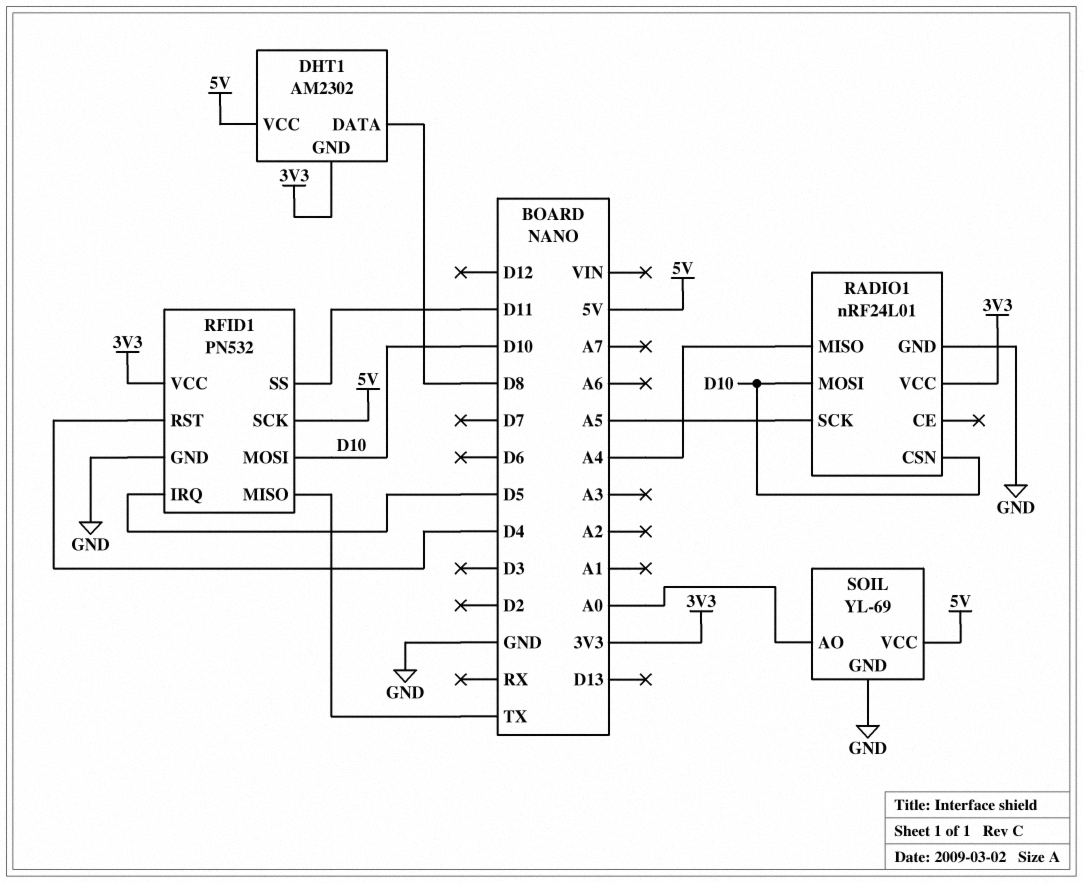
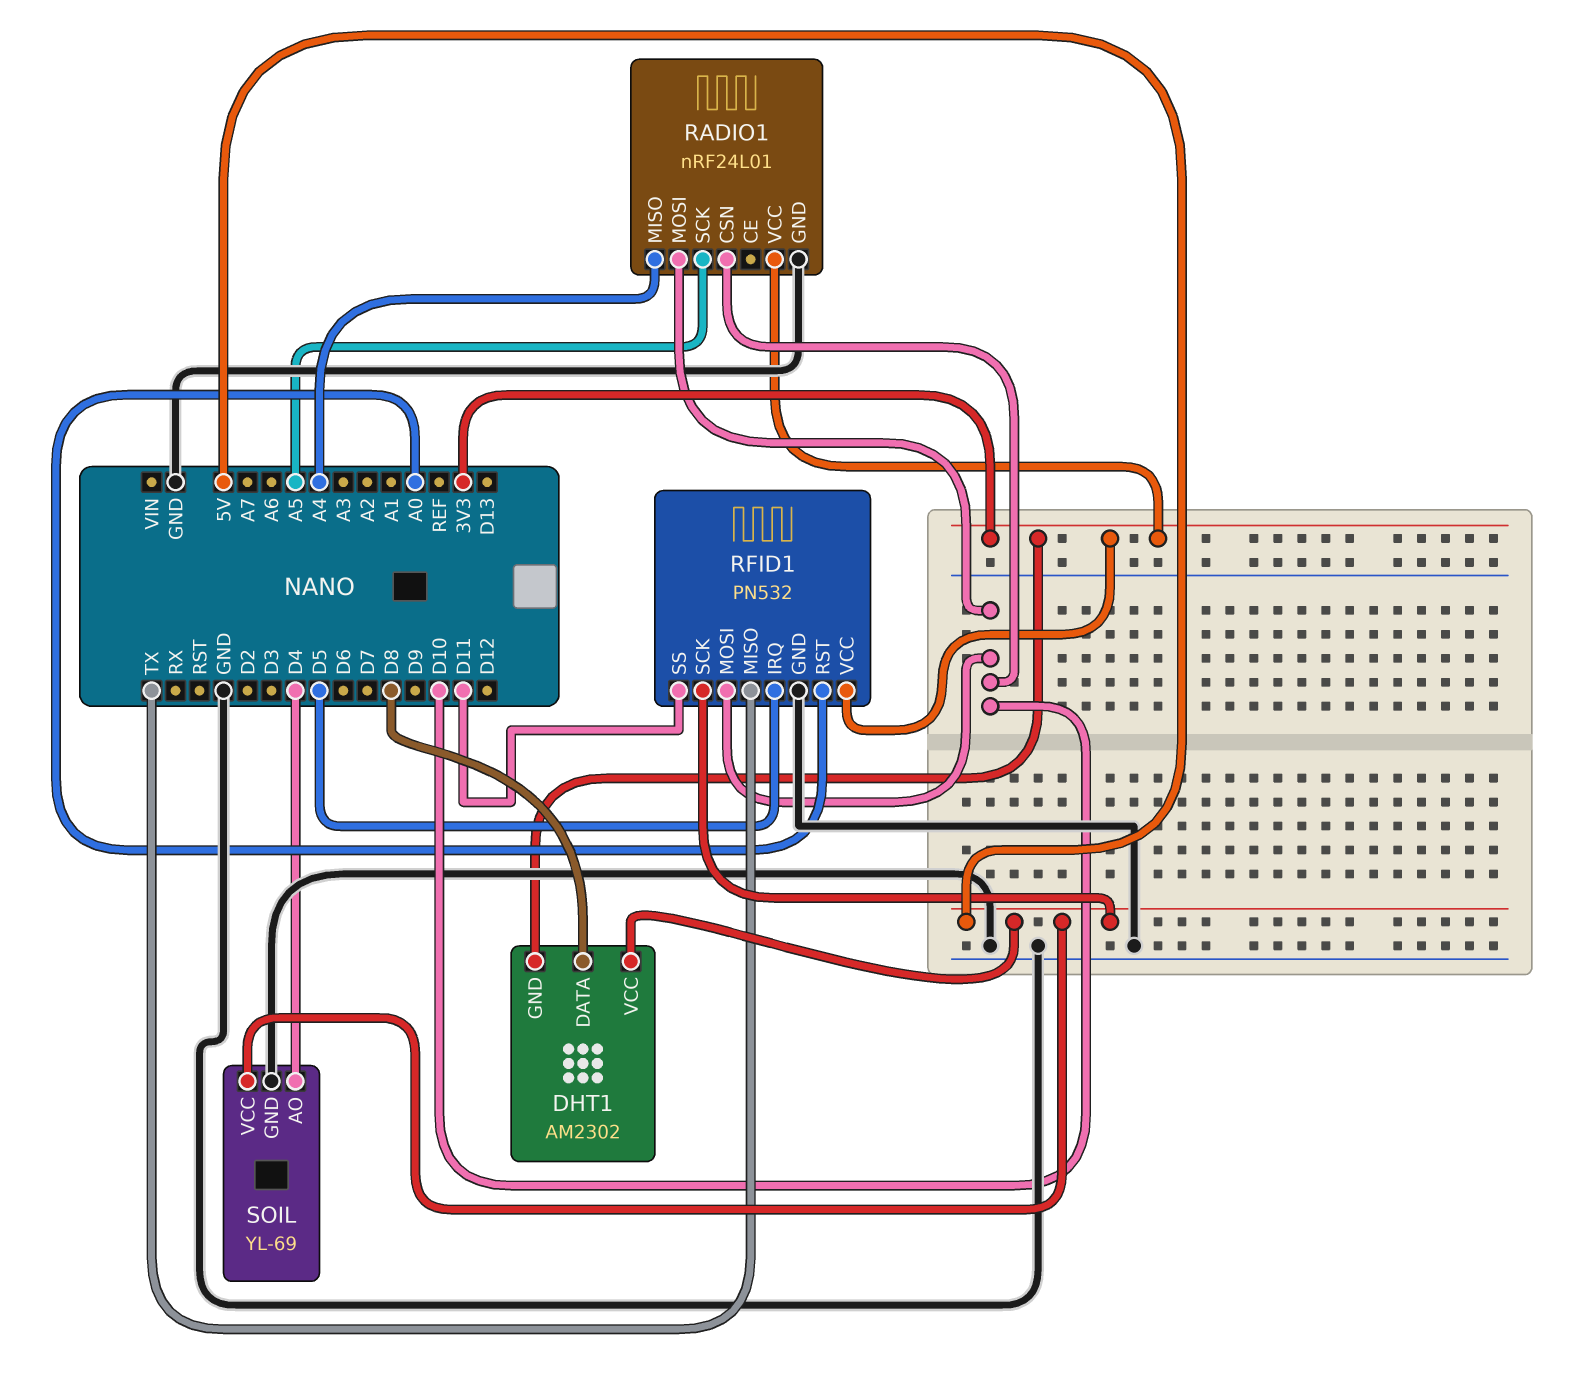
RFID1 pin RST: D4 -> A0
SOIL pin AO: A0 -> D4

